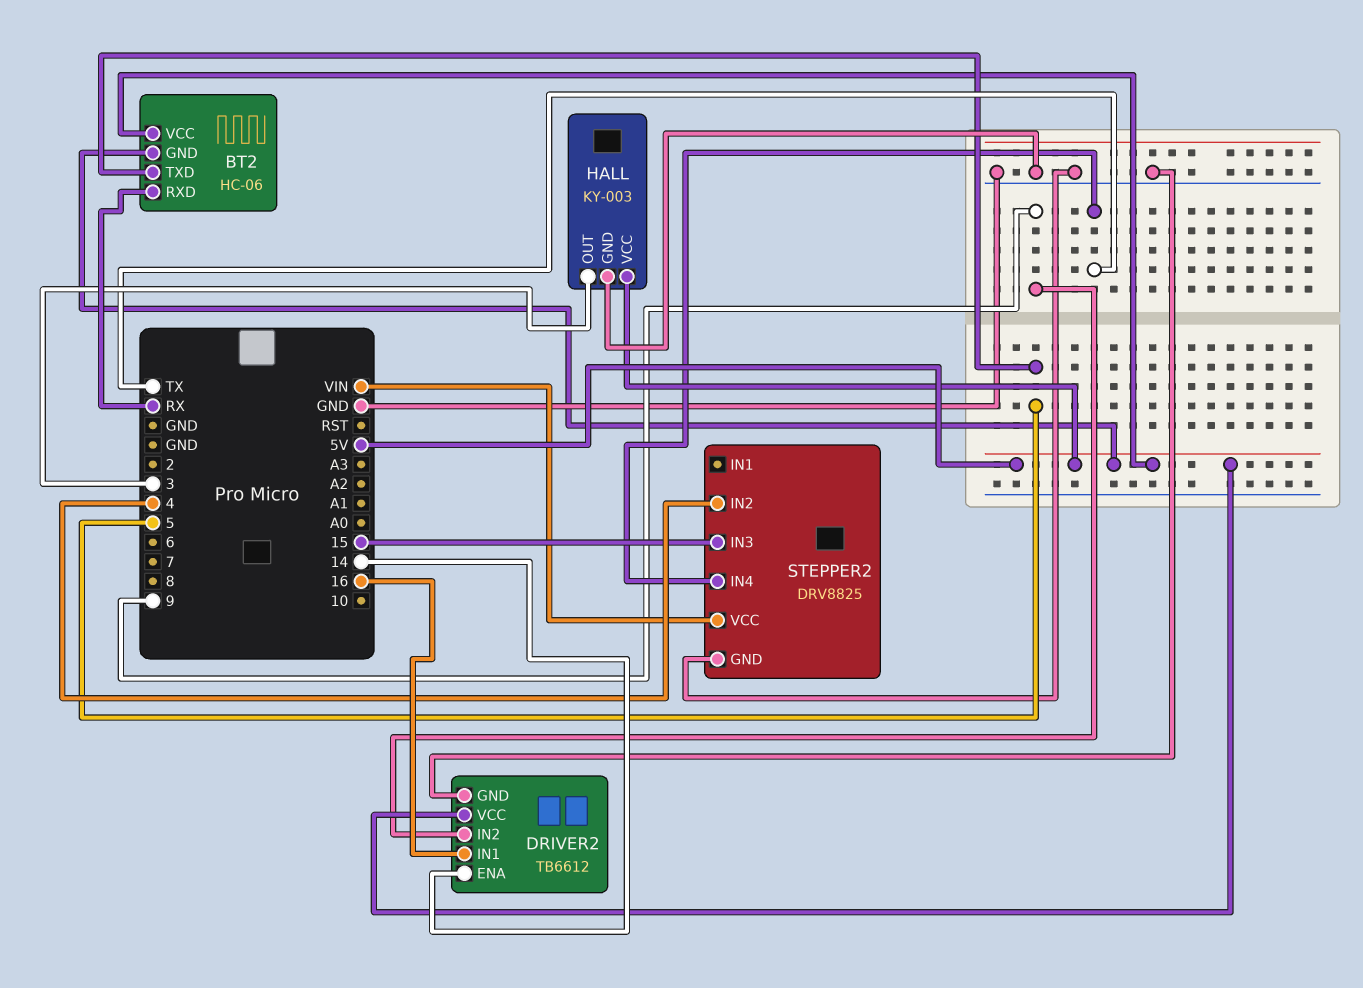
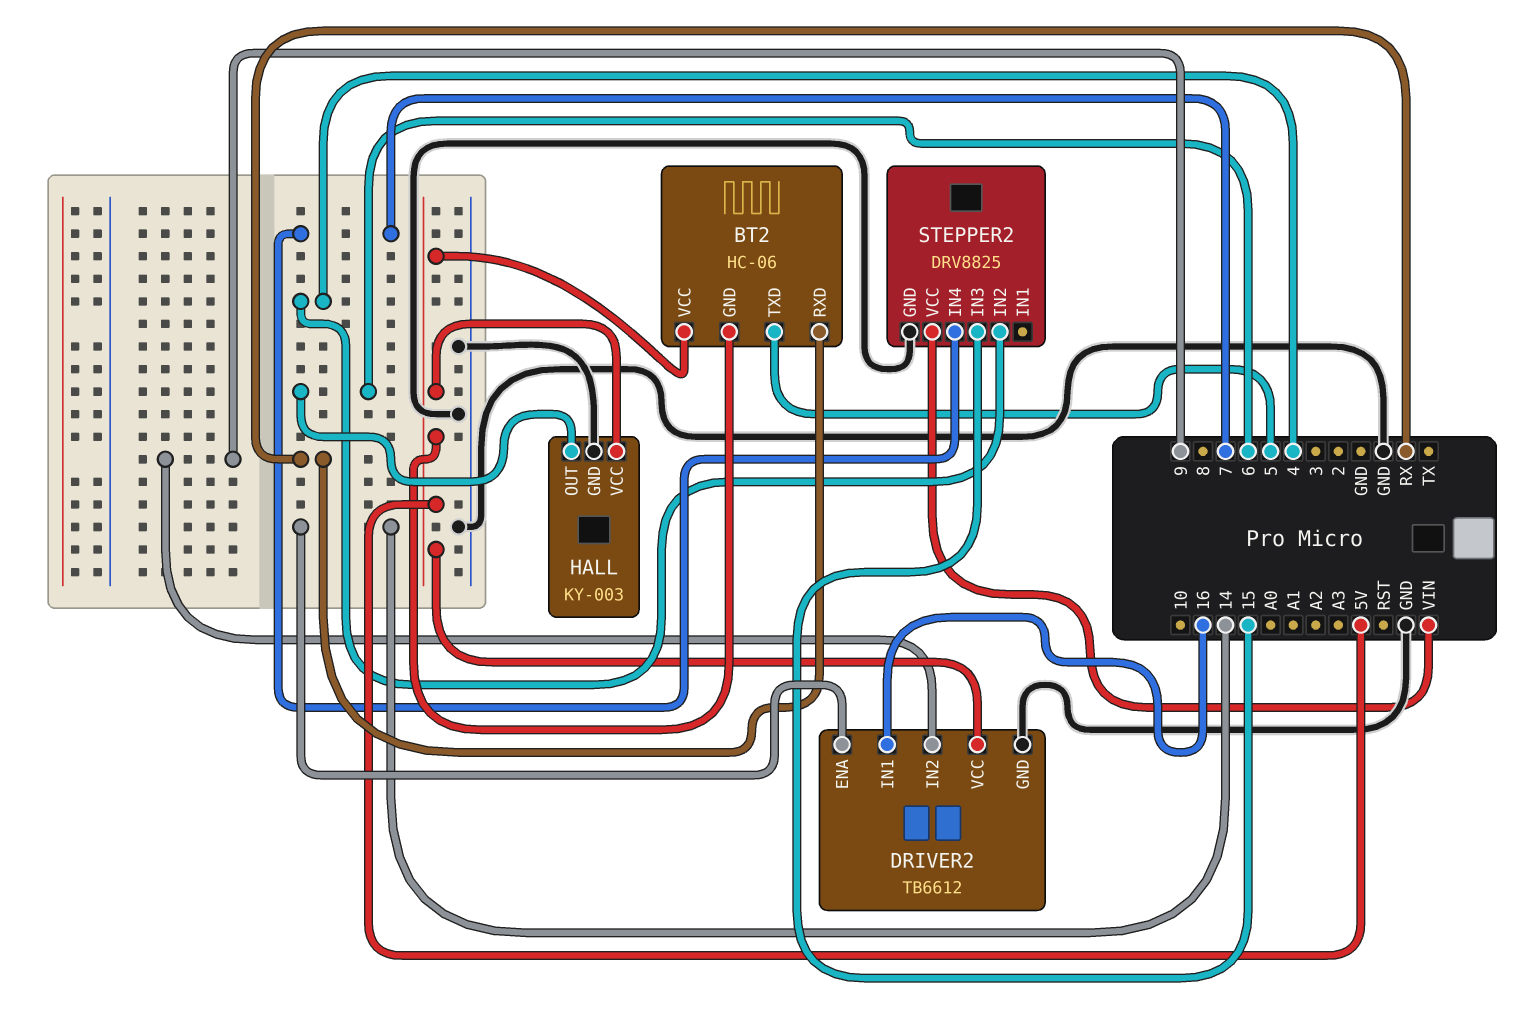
HALL pin OUT: 3 -> 6
STEPPER2 pin IN4: TX -> 7

